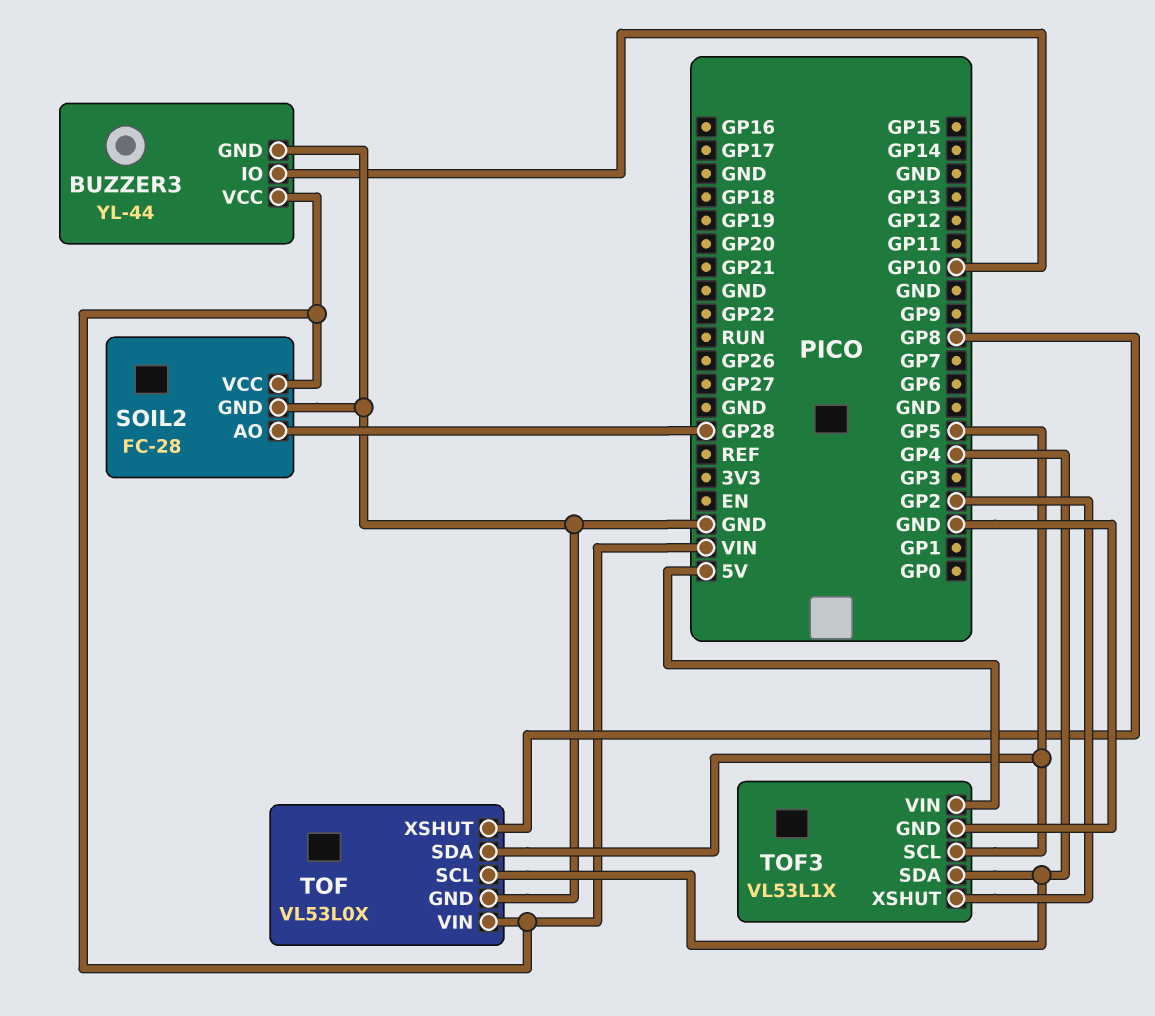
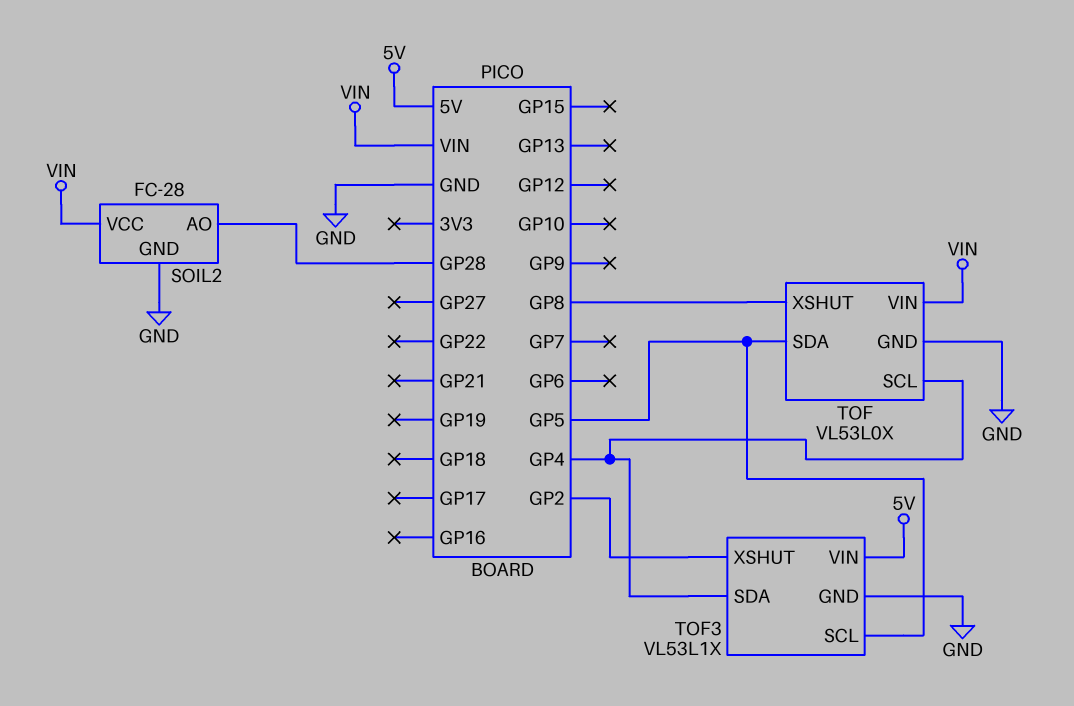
BUZZER3: YL-44 -> none
BUZZER3 pin GND: GND -> none
BUZZER3 pin IO: GP10 -> none
BUZZER3 pin VCC: VIN -> none

